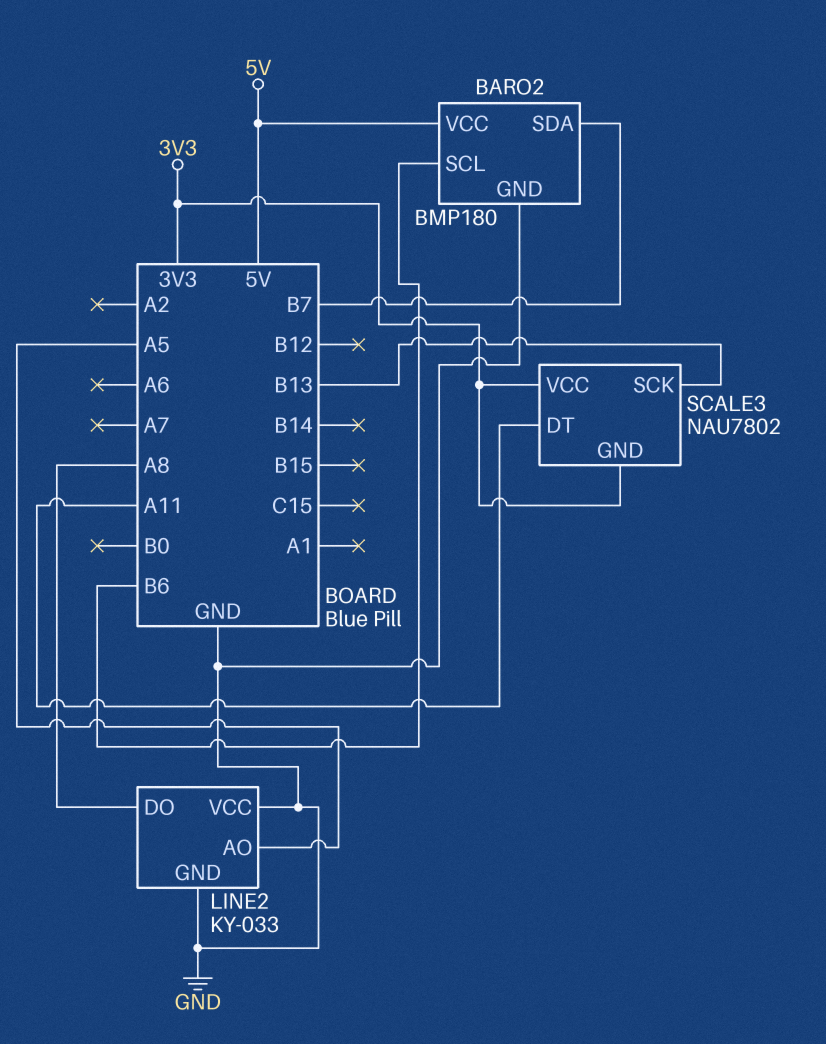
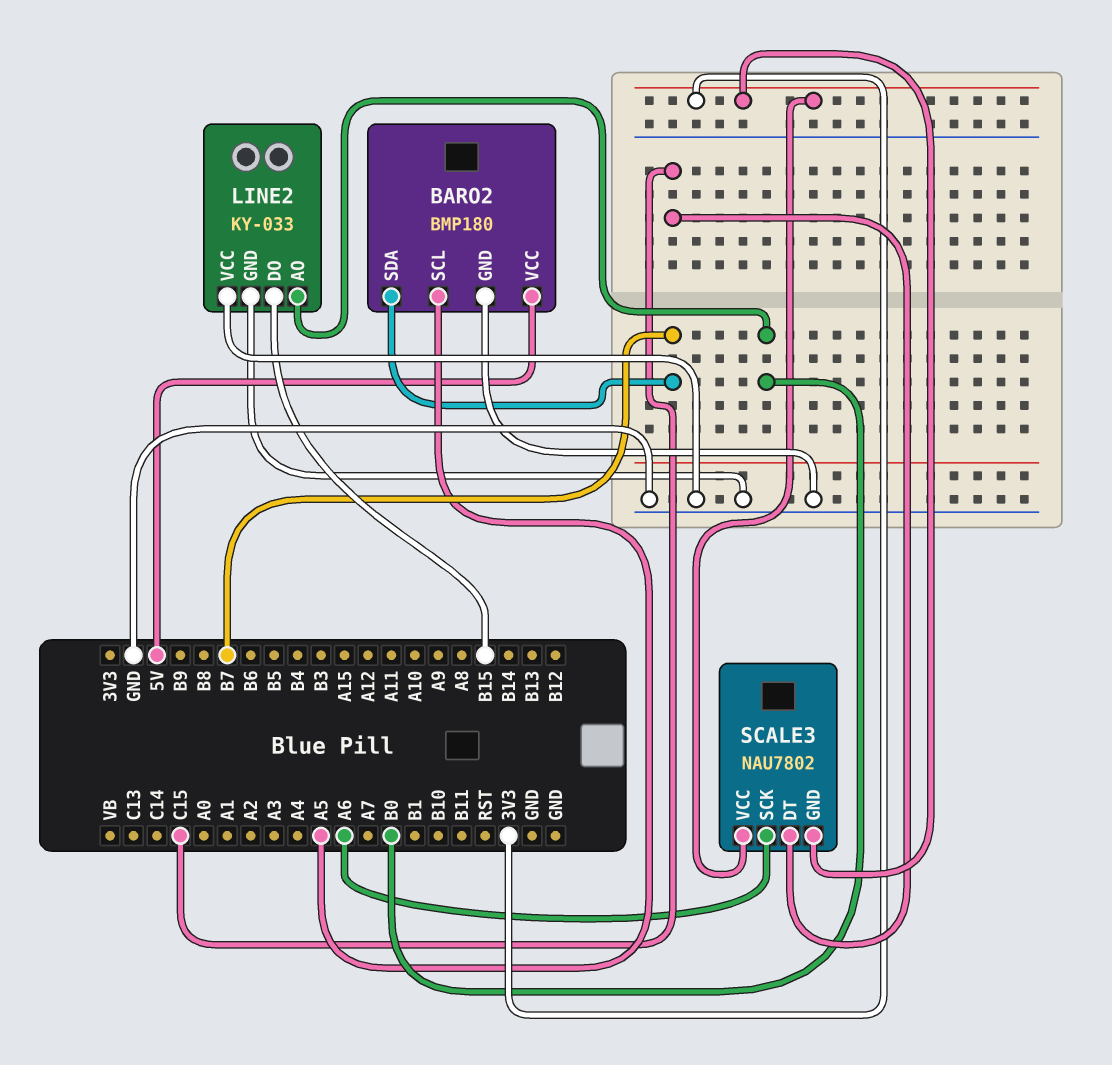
BARO2 pin SCL: B6 -> A5
LINE2 pin AO: A5 -> B0
LINE2 pin DO: A8 -> B15
SCALE3 pin DT: A11 -> C15
SCALE3 pin SCK: B13 -> A6

